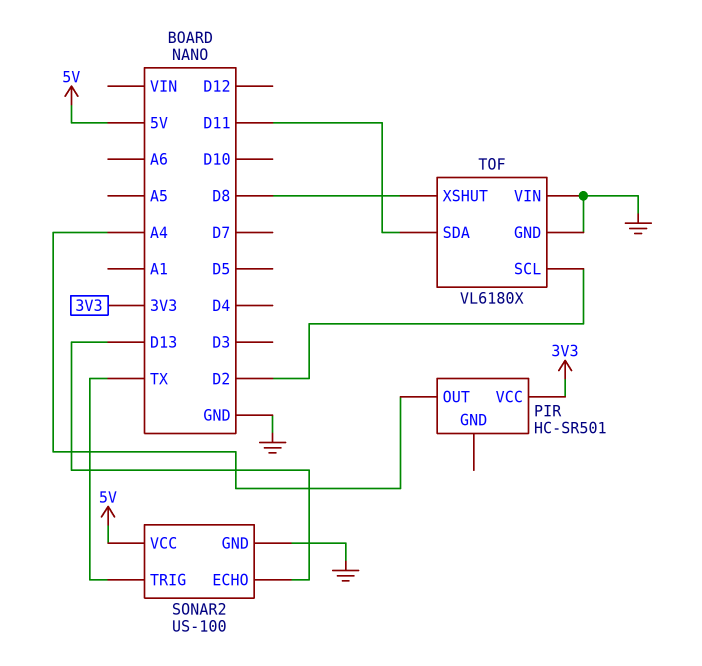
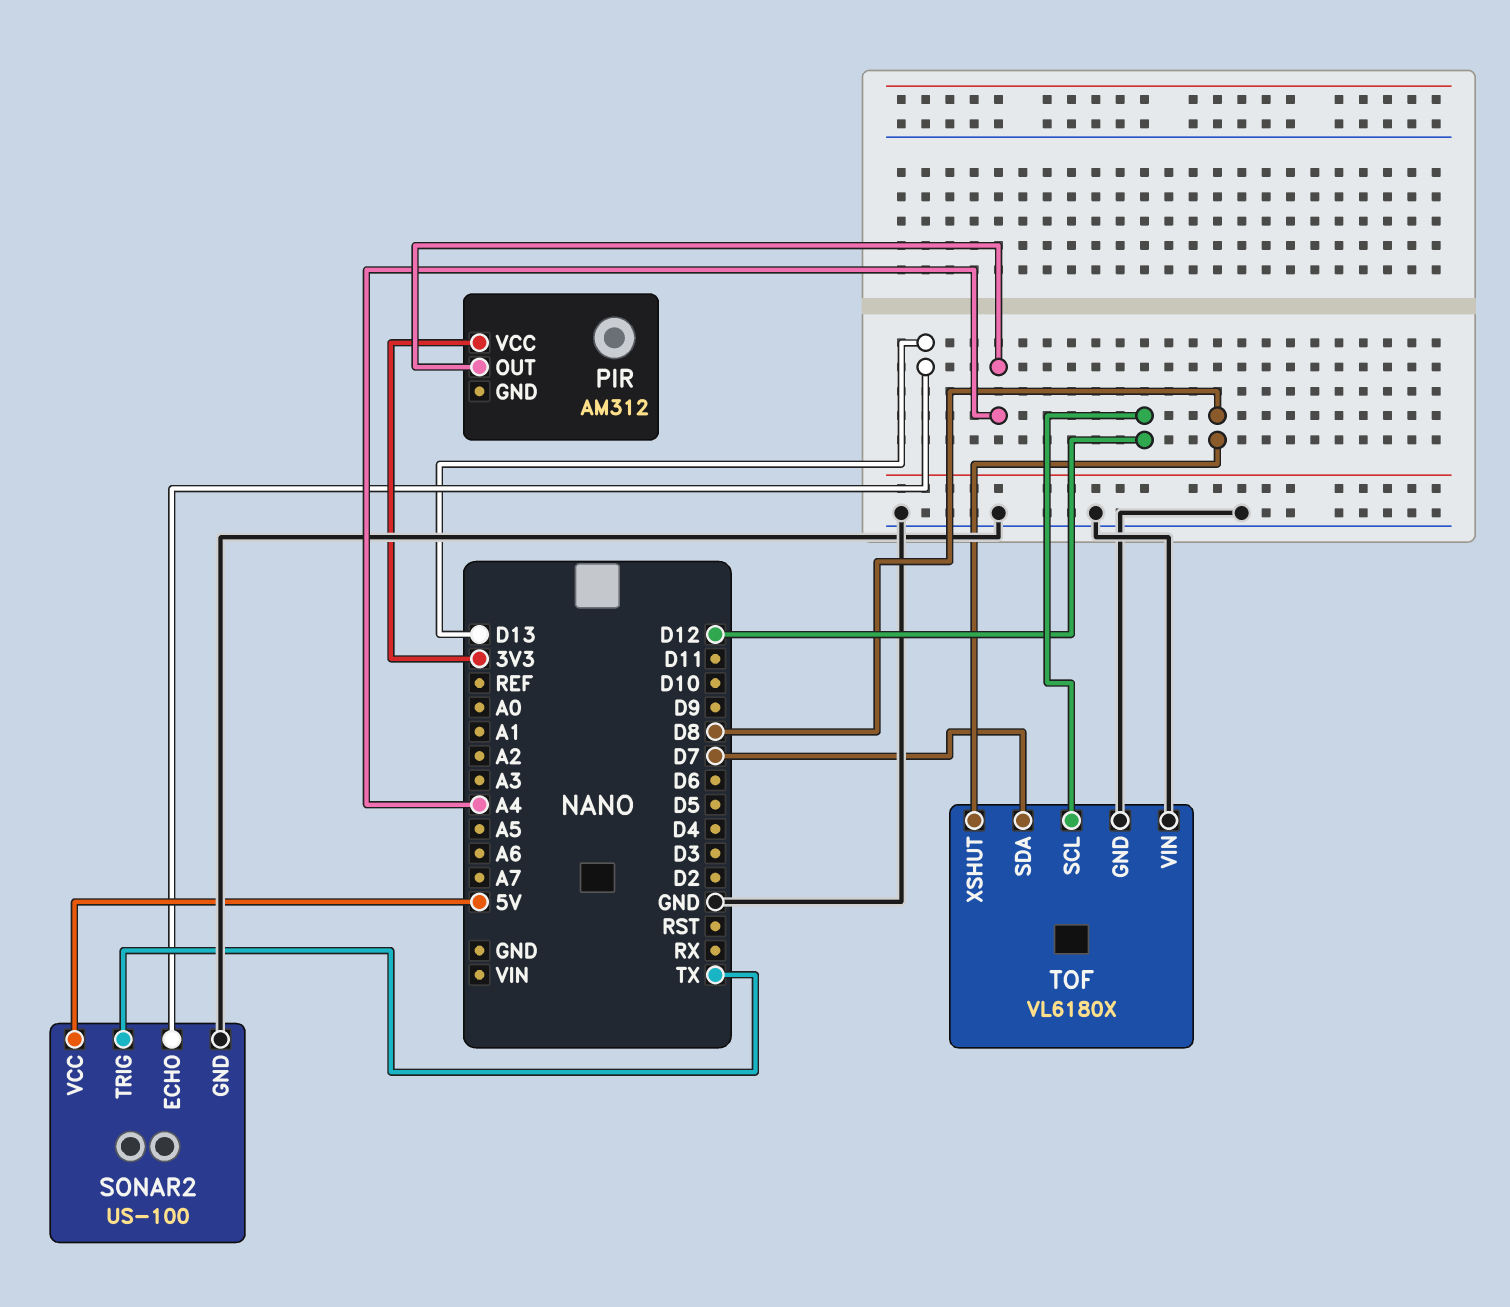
PIR: HC-SR501 -> AM312
TOF pin SCL: D2 -> D12
TOF pin SDA: D11 -> D7

